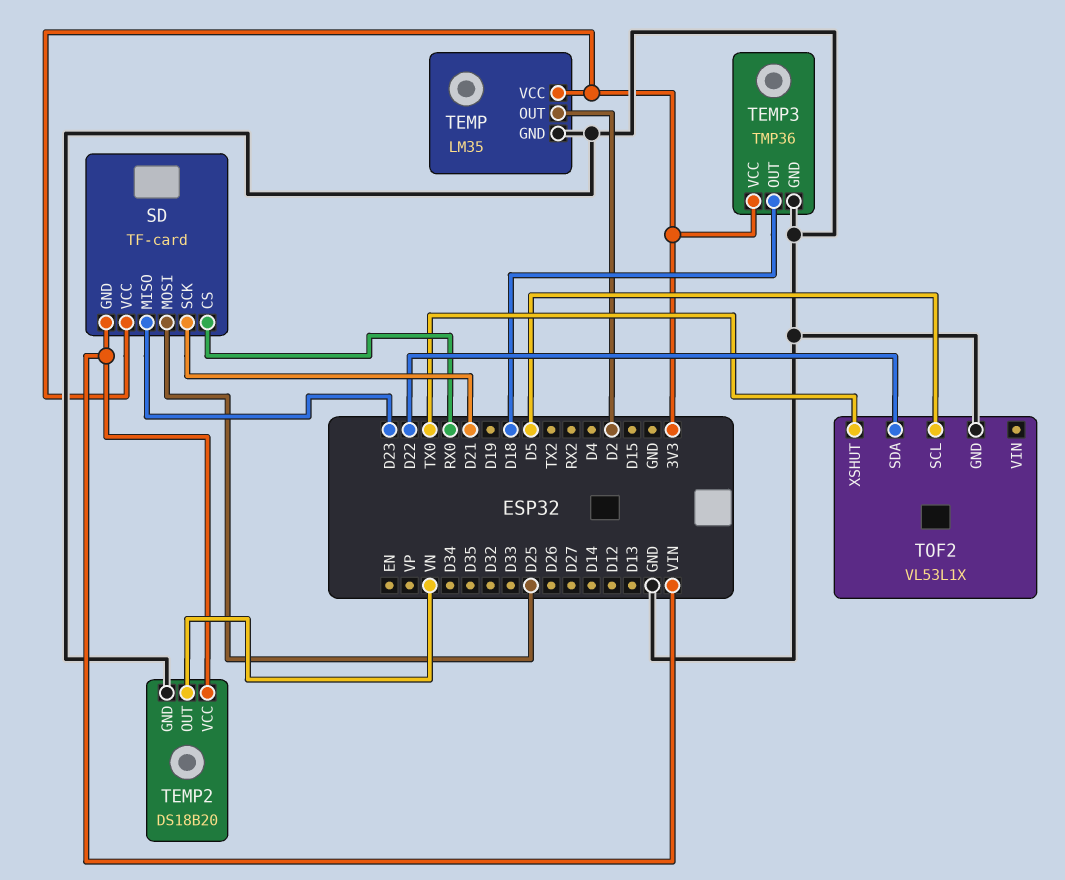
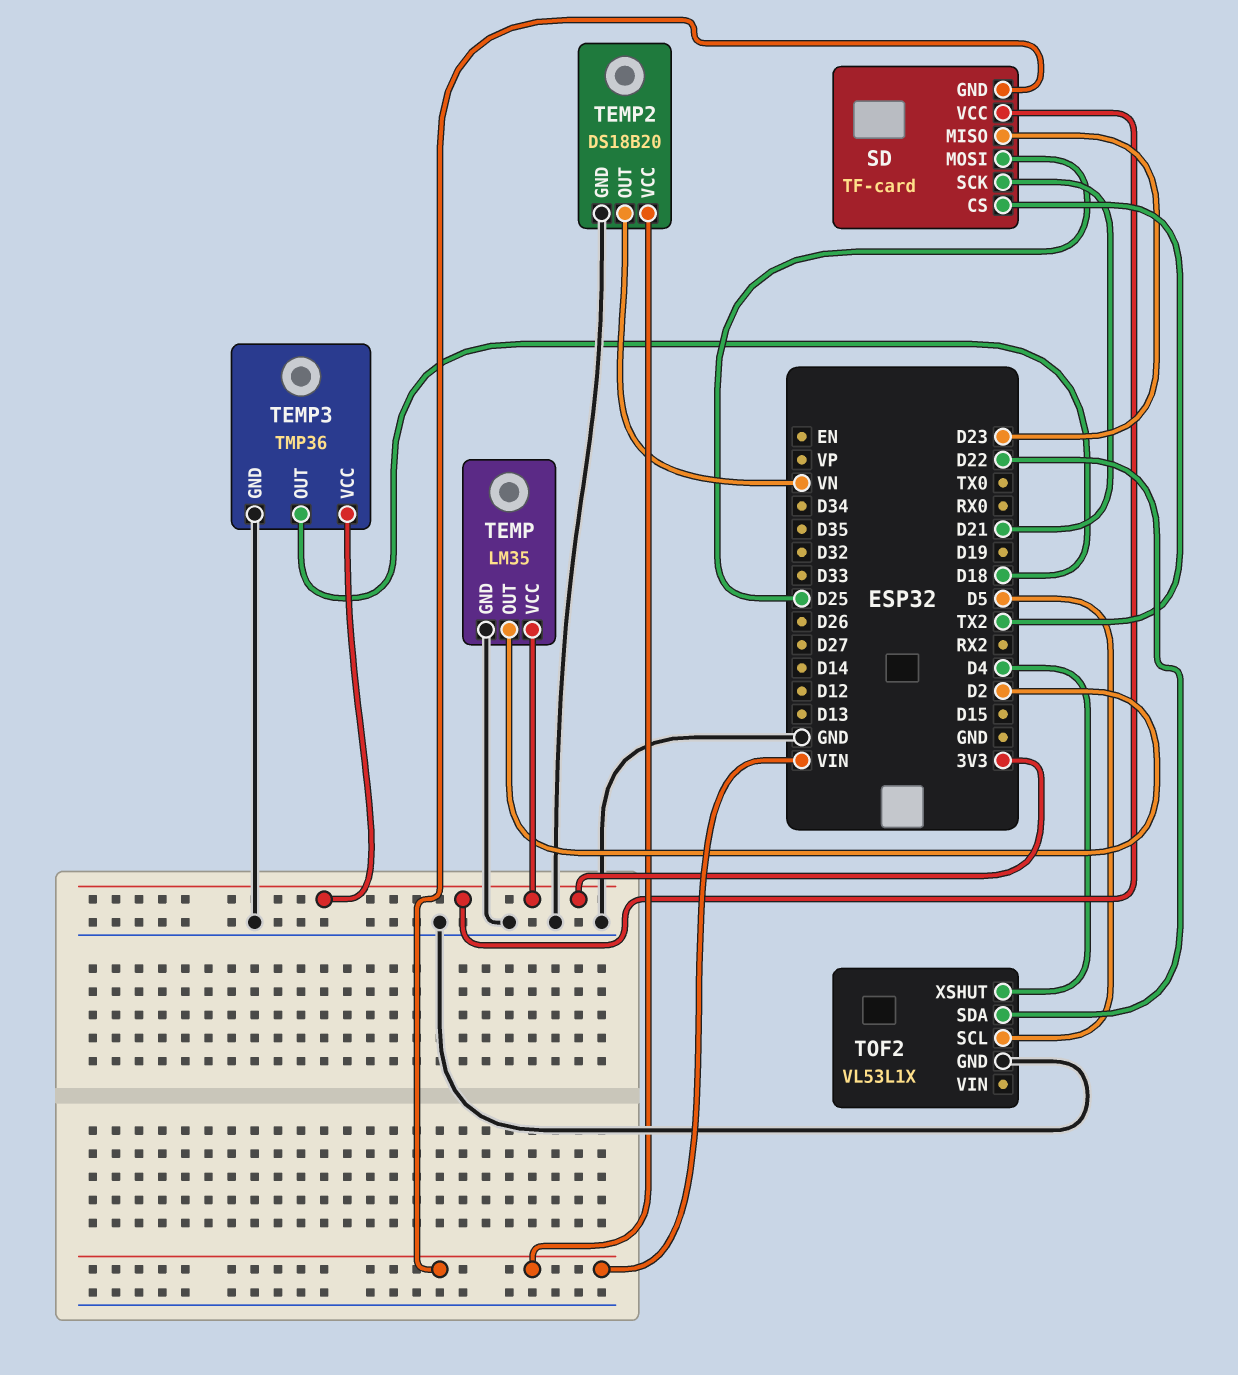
SD pin CS: RX0 -> TX2
TOF2 pin XSHUT: TX0 -> D4

